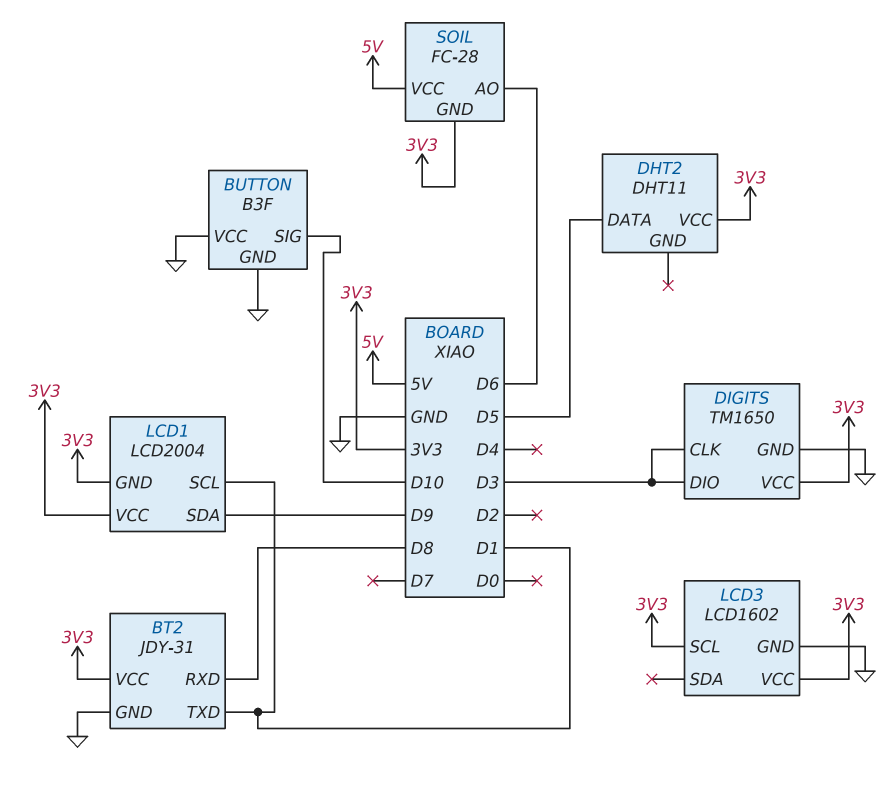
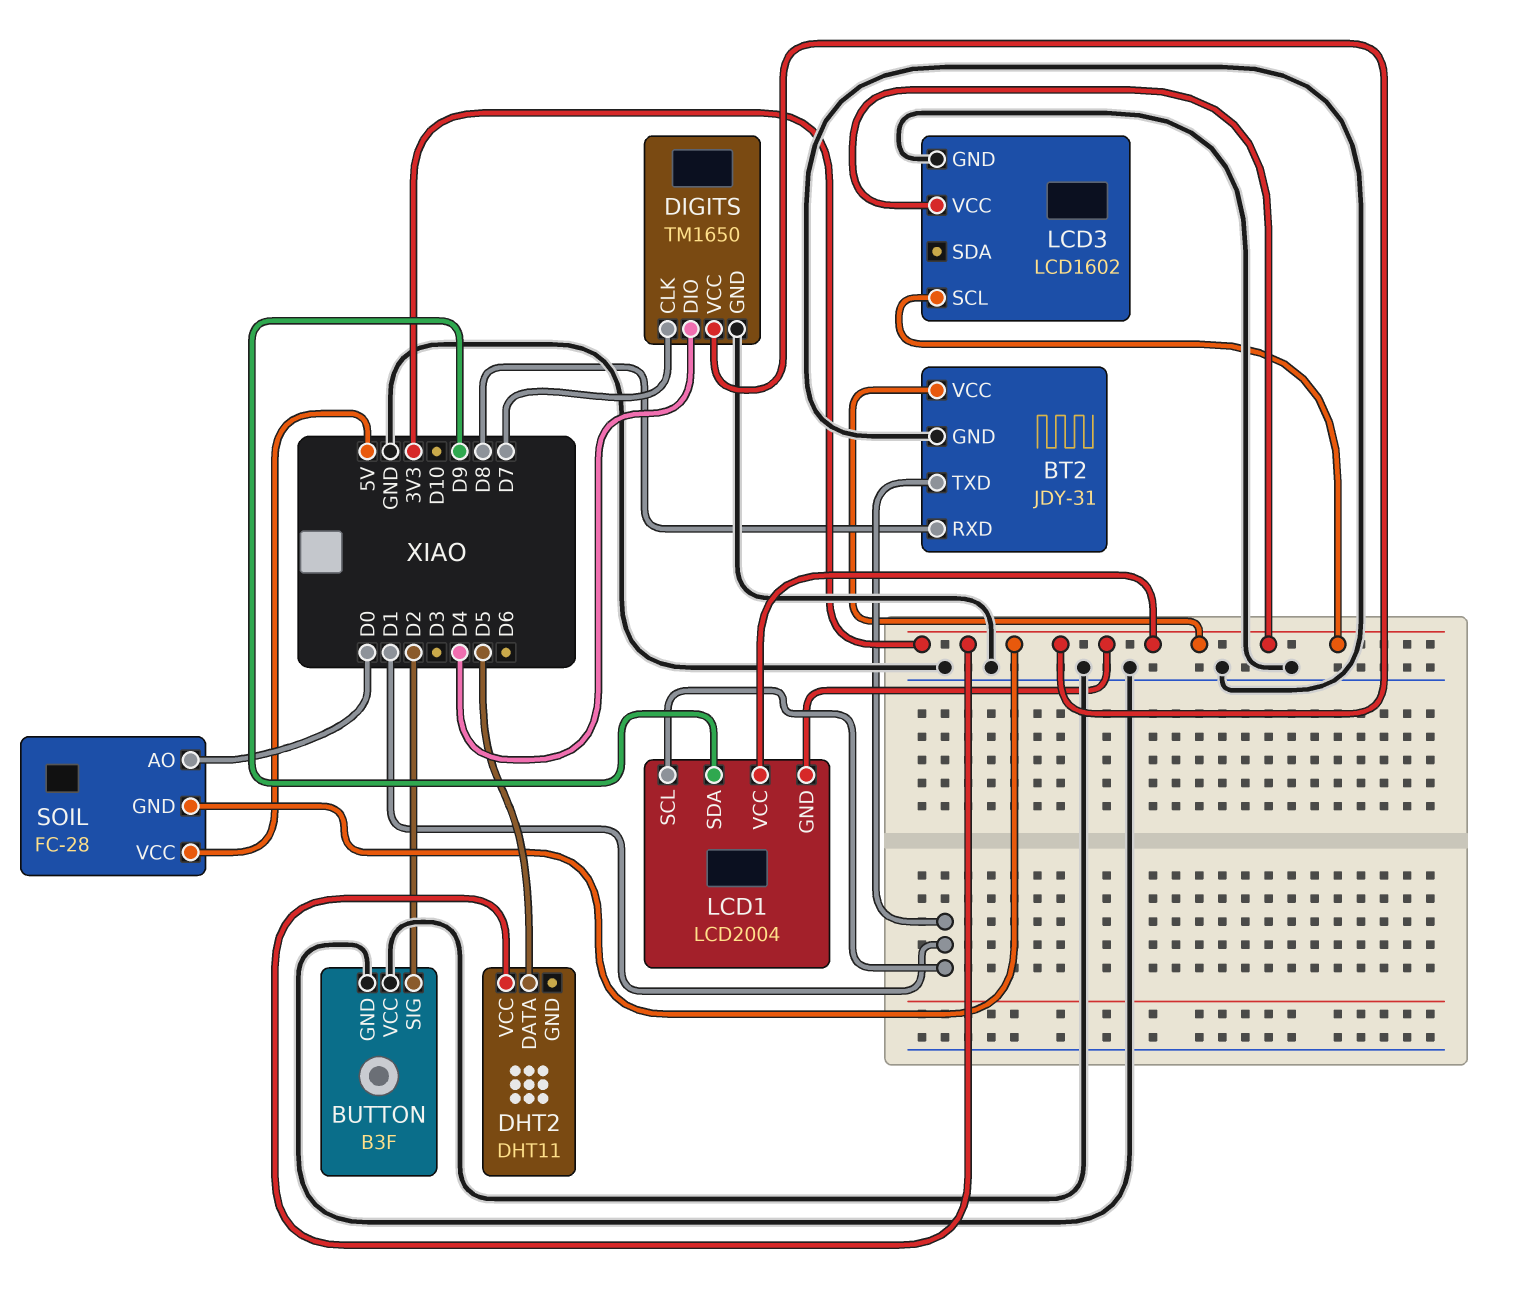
BUTTON pin SIG: D10 -> D2
DIGITS pin CLK: D3 -> D7
DIGITS pin DIO: D3 -> D4
SOIL pin AO: D6 -> D0

